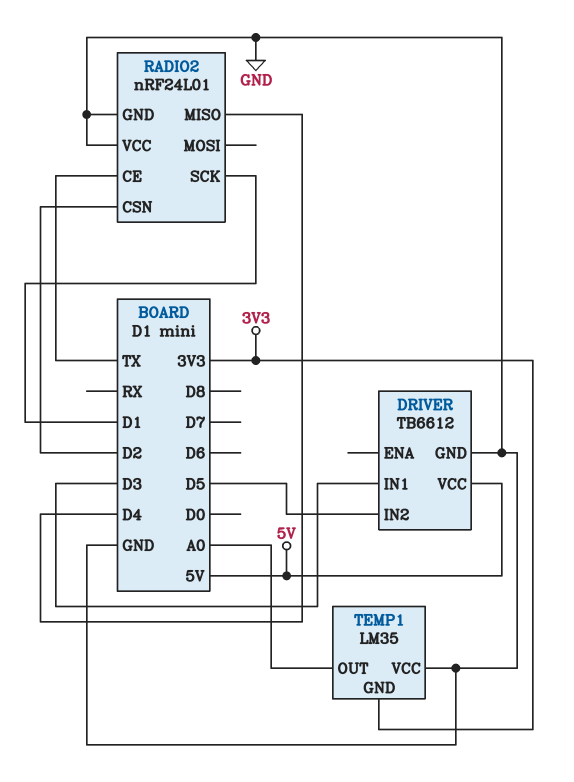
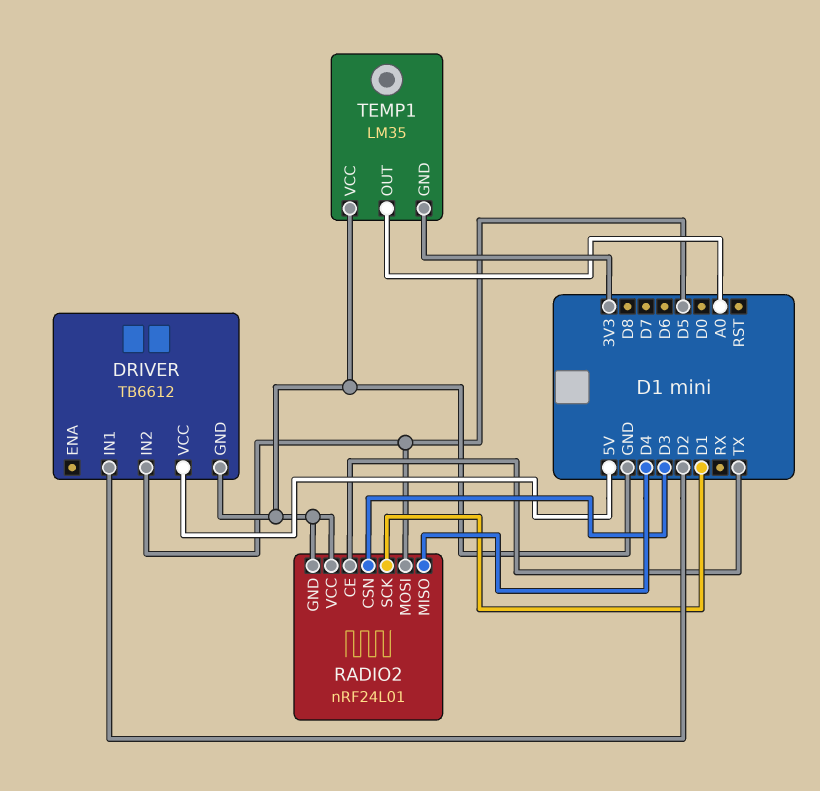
DRIVER pin IN1: D3 -> D2
RADIO2 pin CSN: D2 -> D3
RADIO2 pin MOSI: none -> D5

